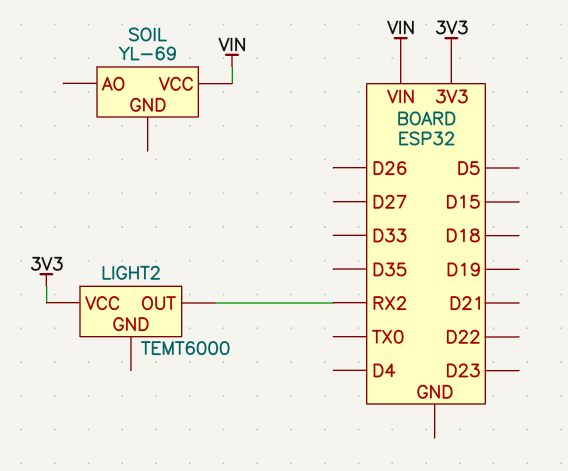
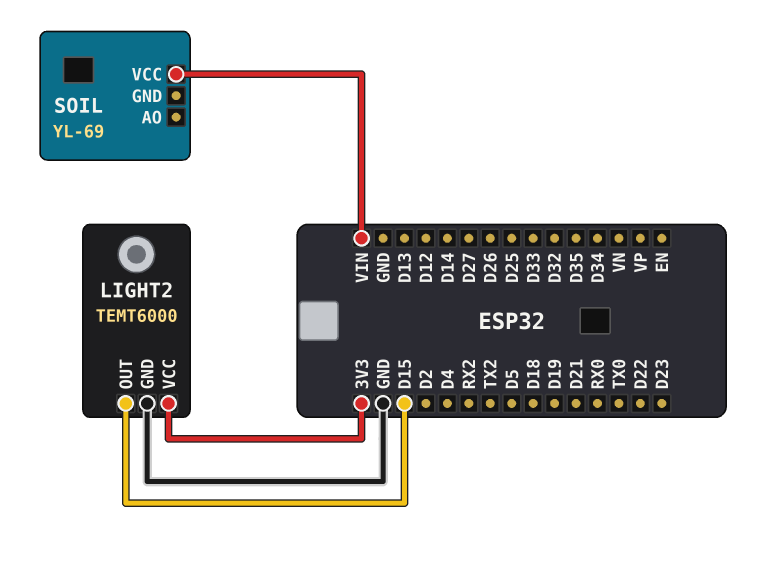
LIGHT2 pin GND: none -> GND
LIGHT2 pin OUT: RX2 -> D15

